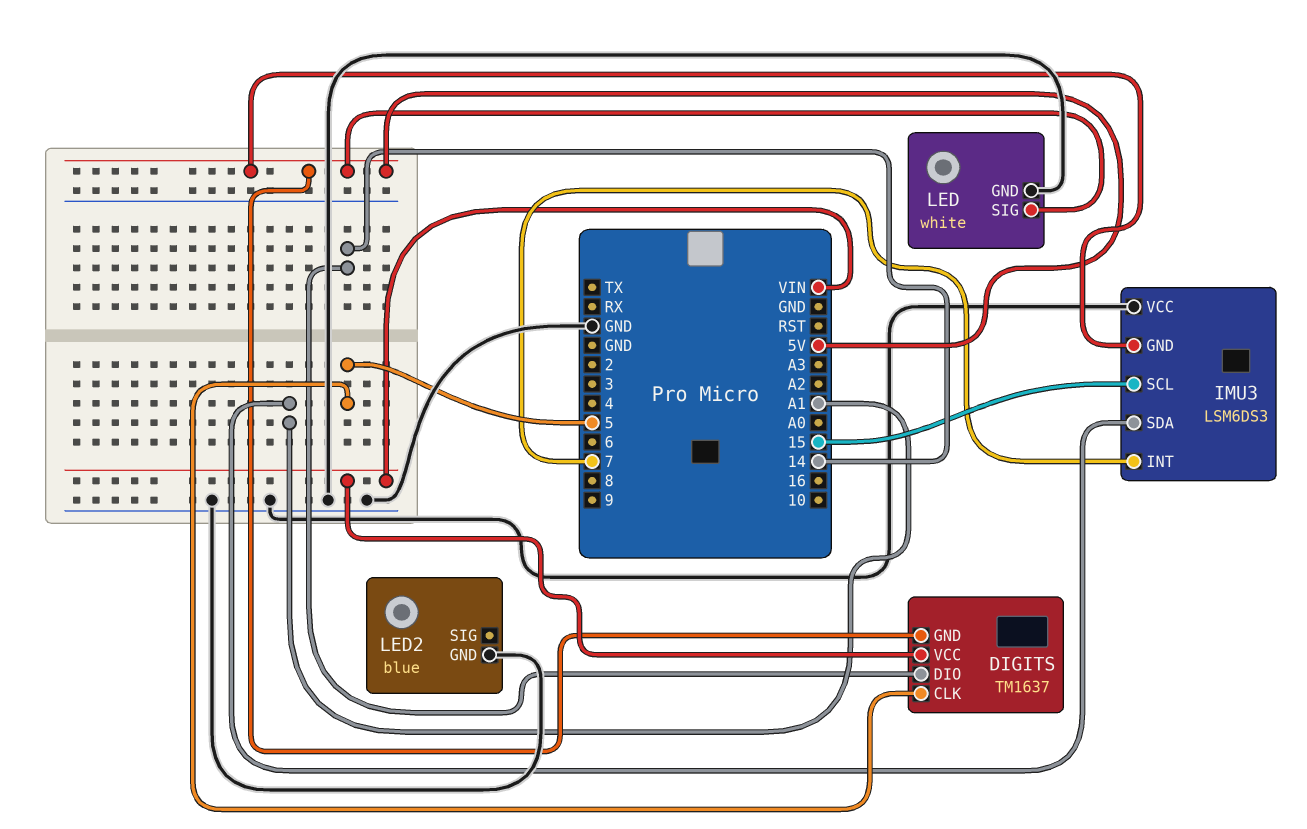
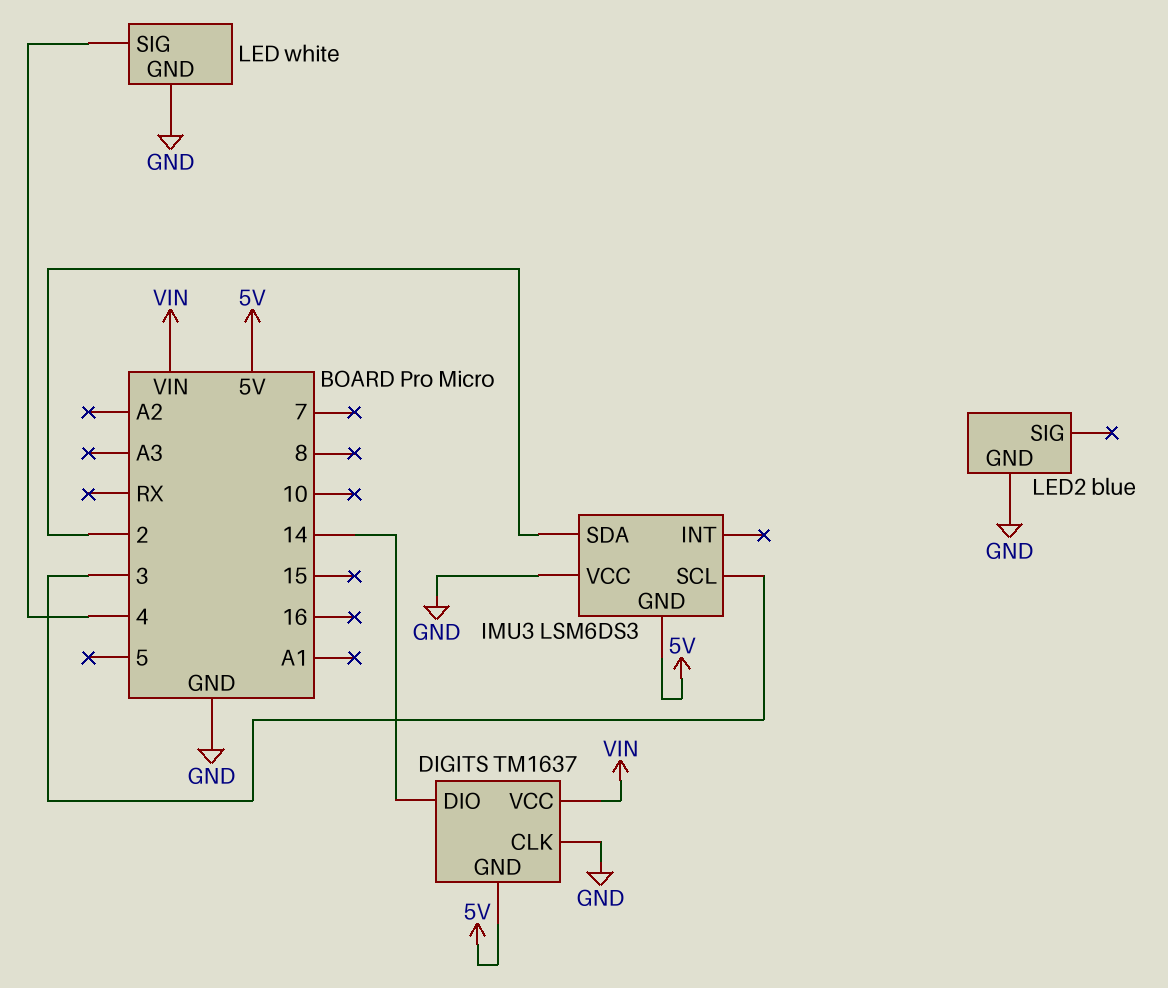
DIGITS pin CLK: 5 -> GND
IMU3 pin INT: 7 -> none
IMU3 pin SCL: 15 -> 3
IMU3 pin SDA: A1 -> 2
LED pin SIG: 5V -> 4

